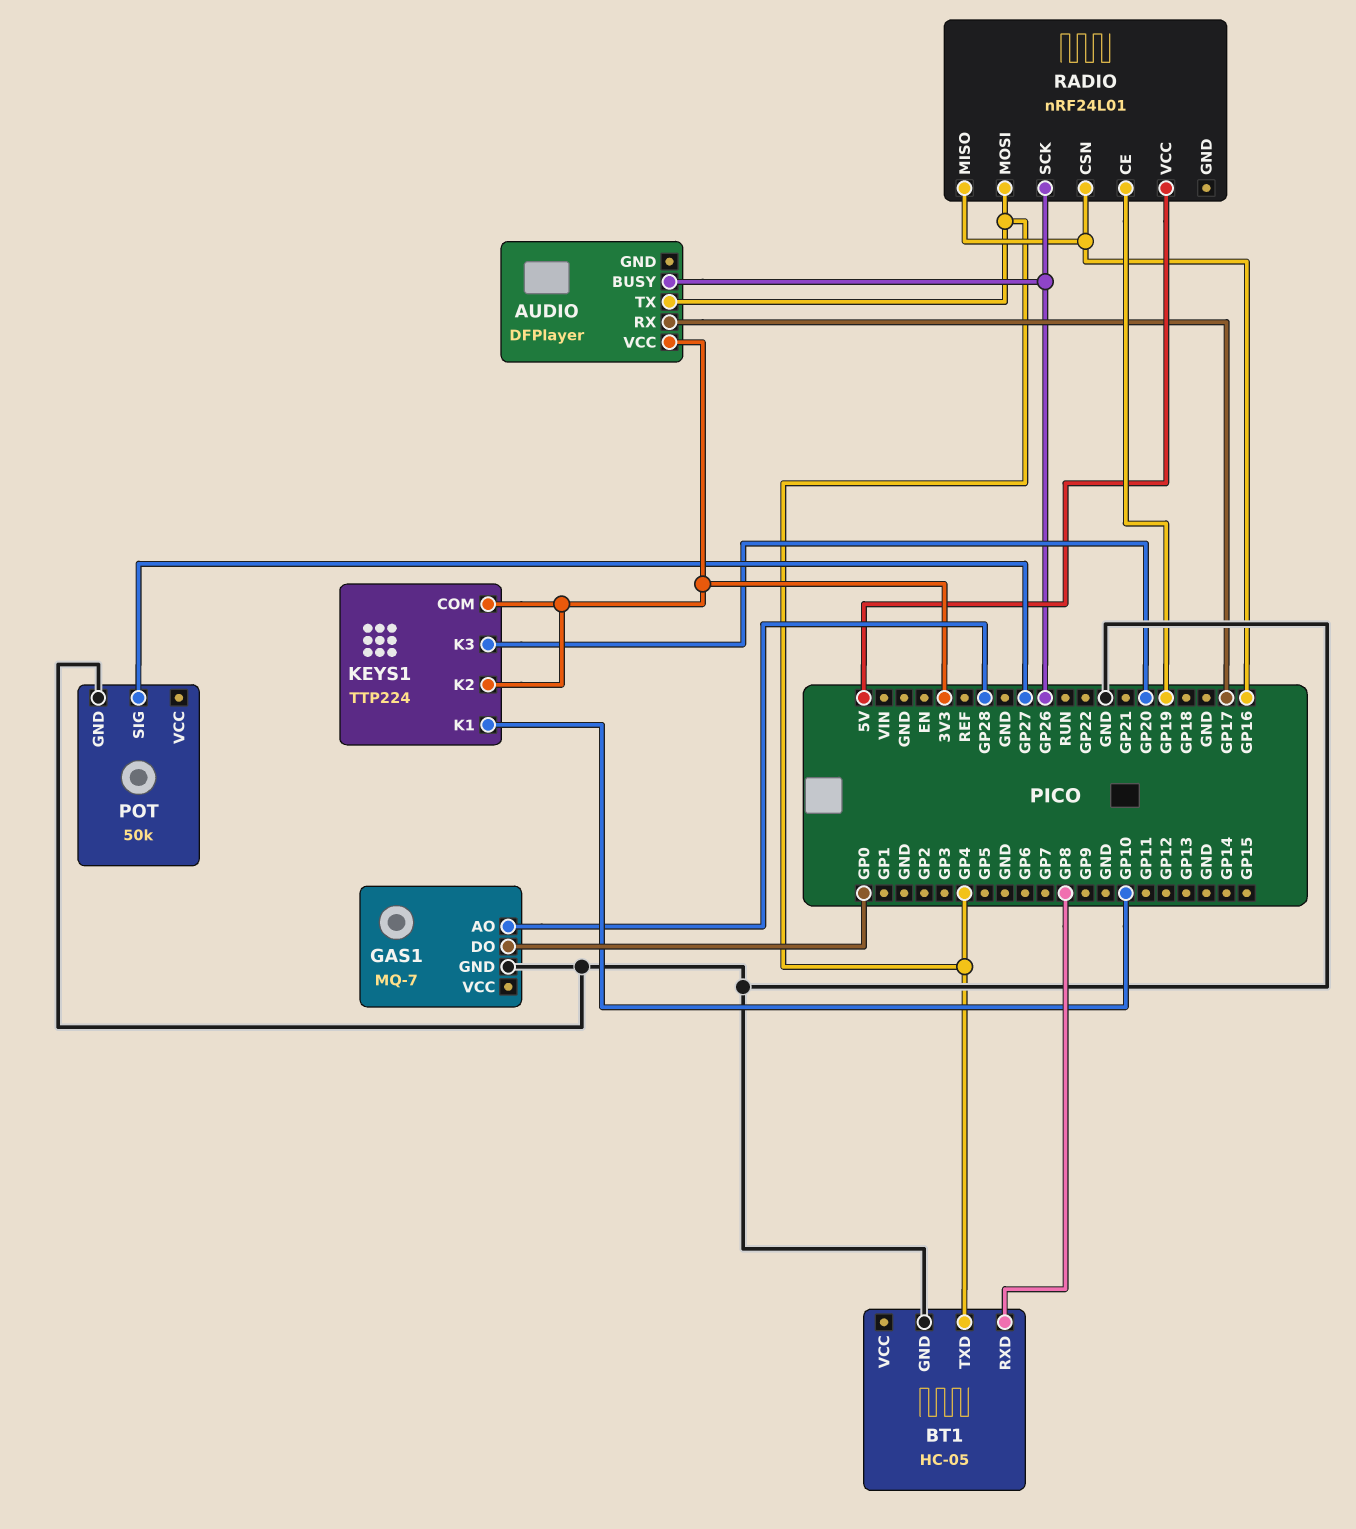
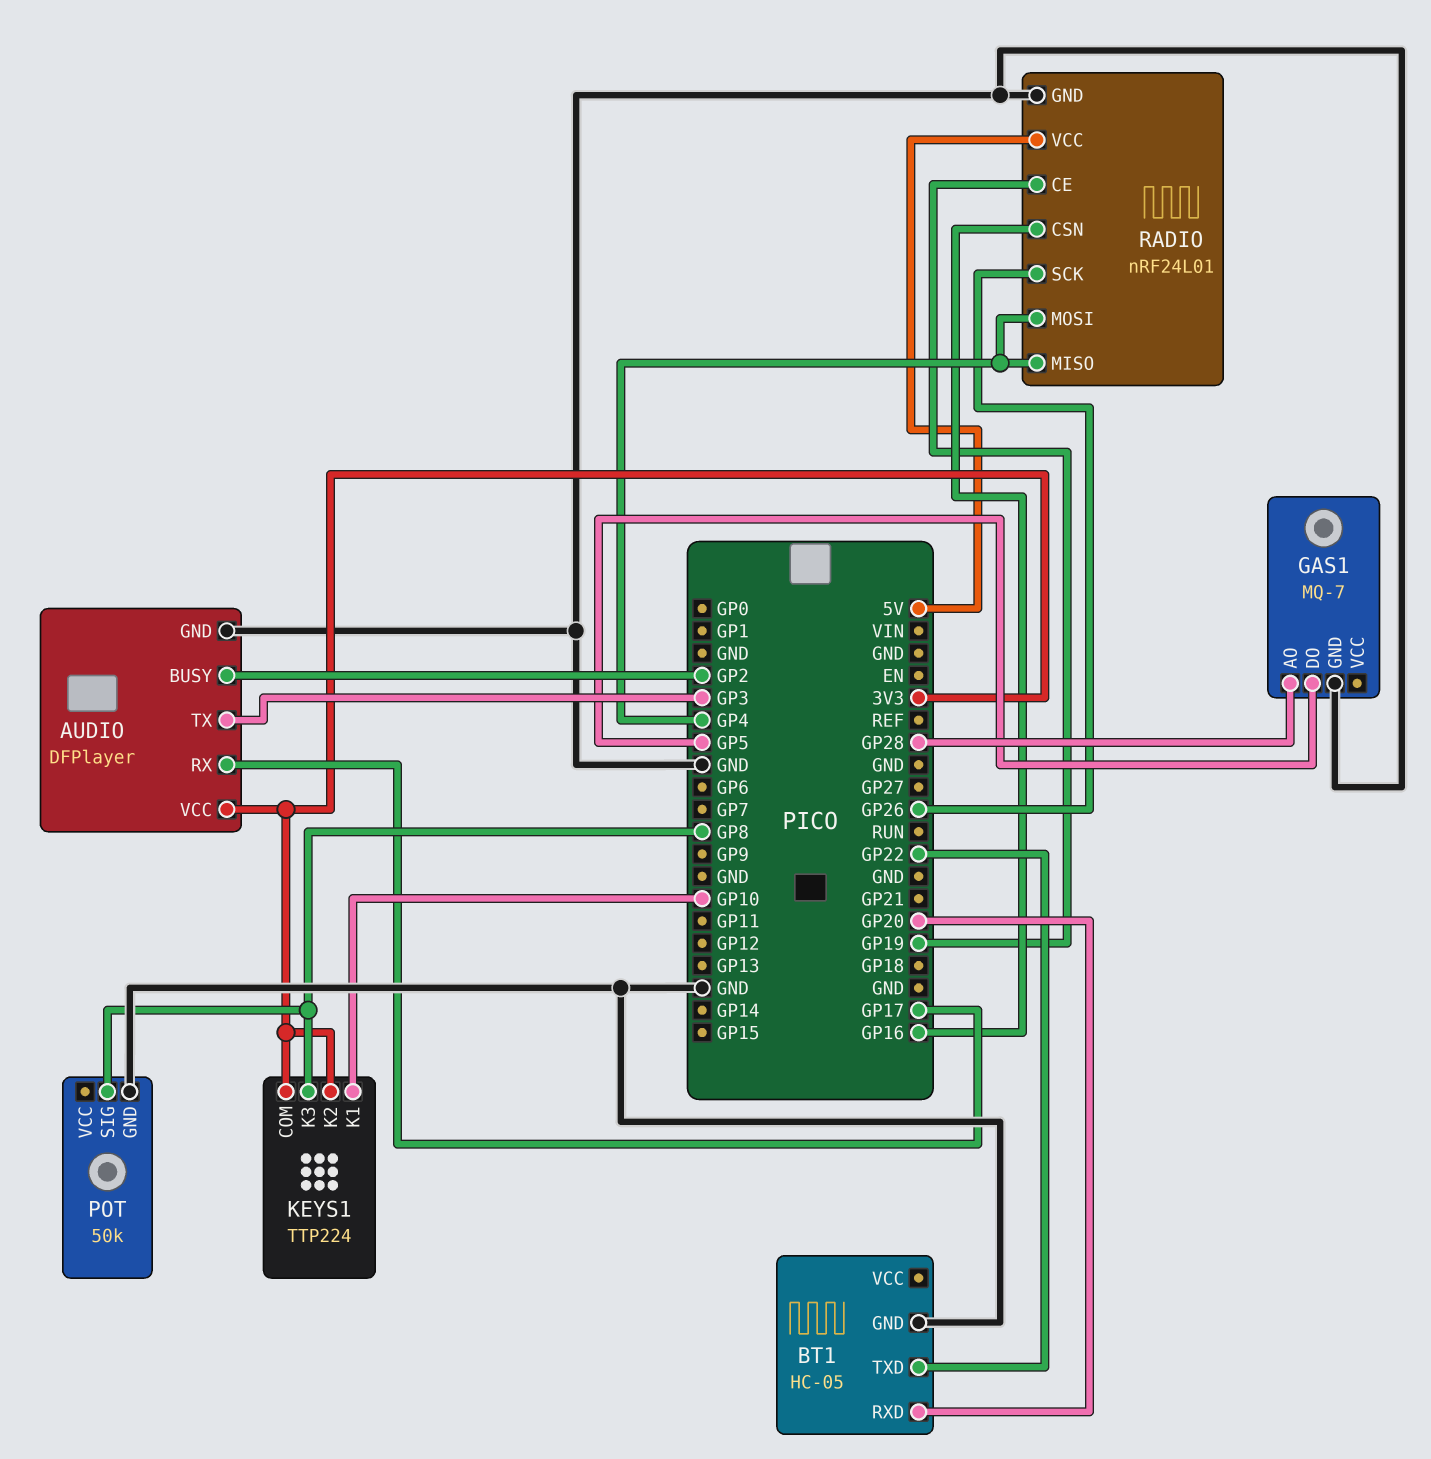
AUDIO pin BUSY: GP26 -> GP2
AUDIO pin GND: none -> GND
AUDIO pin TX: GP4 -> GP3
BT1 pin RXD: GP8 -> GP20
BT1 pin TXD: GP4 -> GP22
GAS1 pin DO: GP0 -> GP5
KEYS1 pin K3: GP20 -> GP8
POT pin SIG: GP27 -> GP8
RADIO pin GND: none -> GND
RADIO pin MISO: GP16 -> GP4

